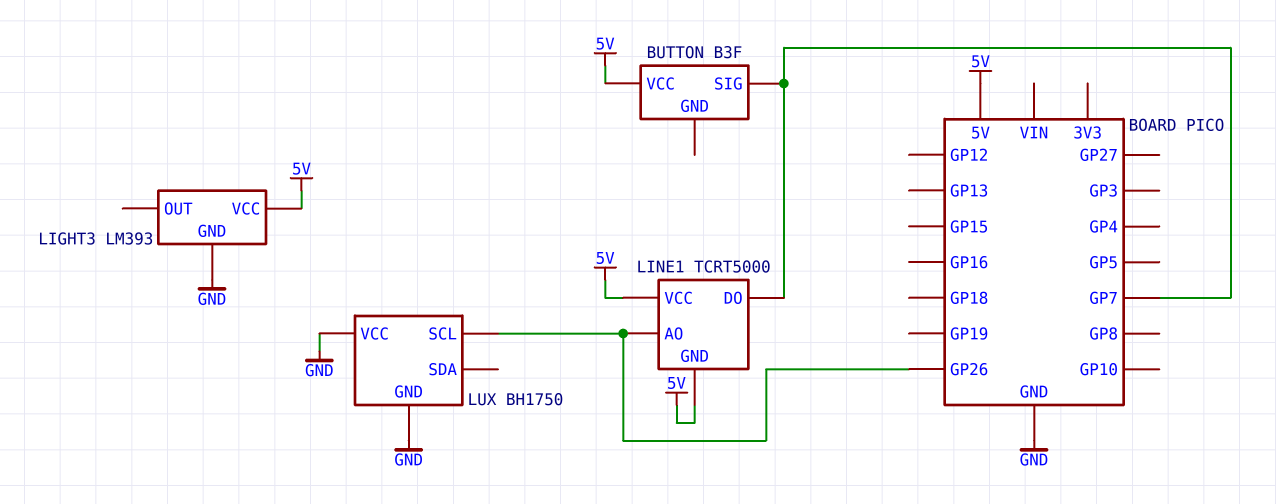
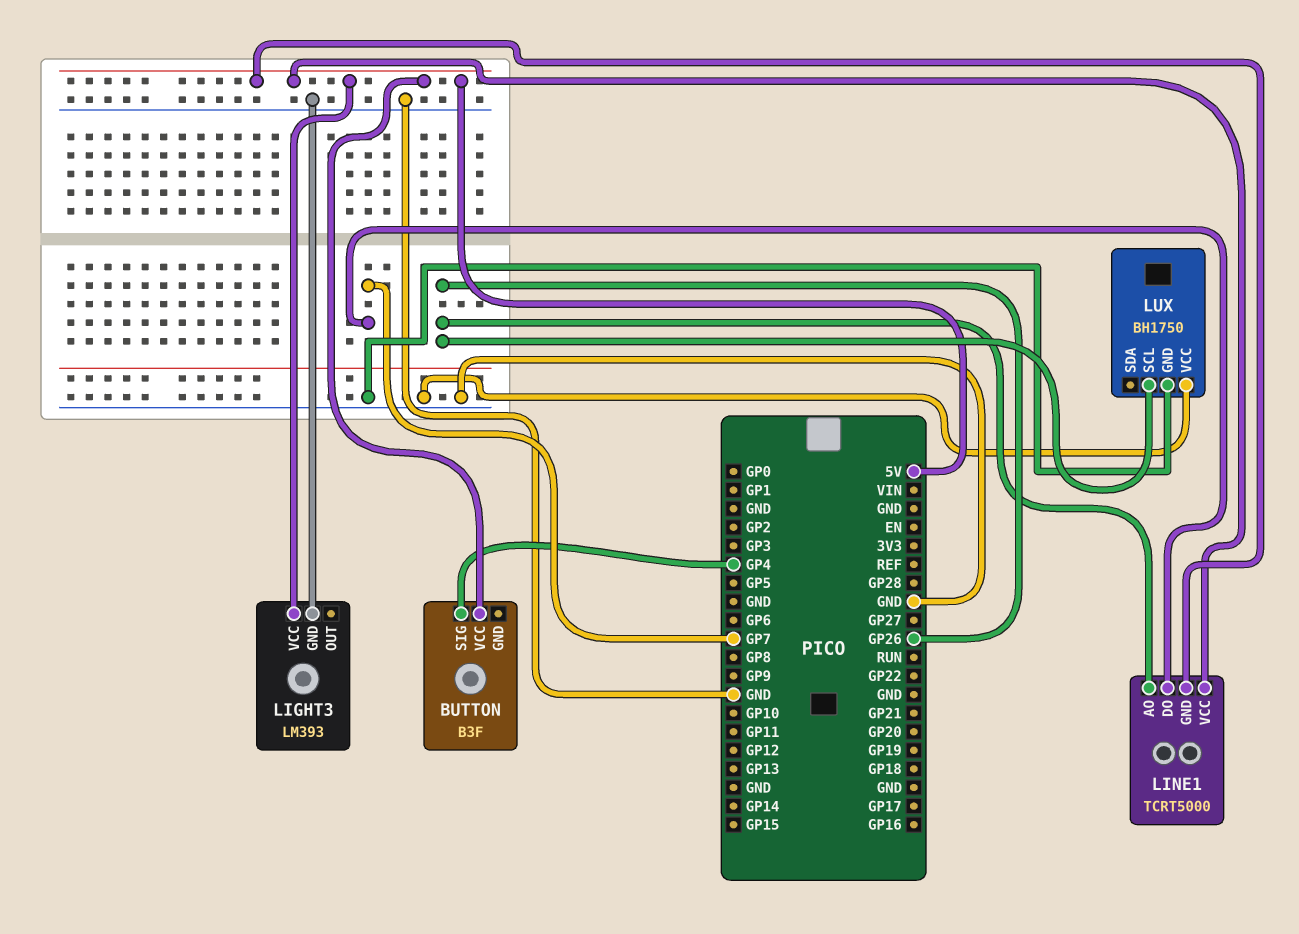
BUTTON pin SIG: GP7 -> GP4

